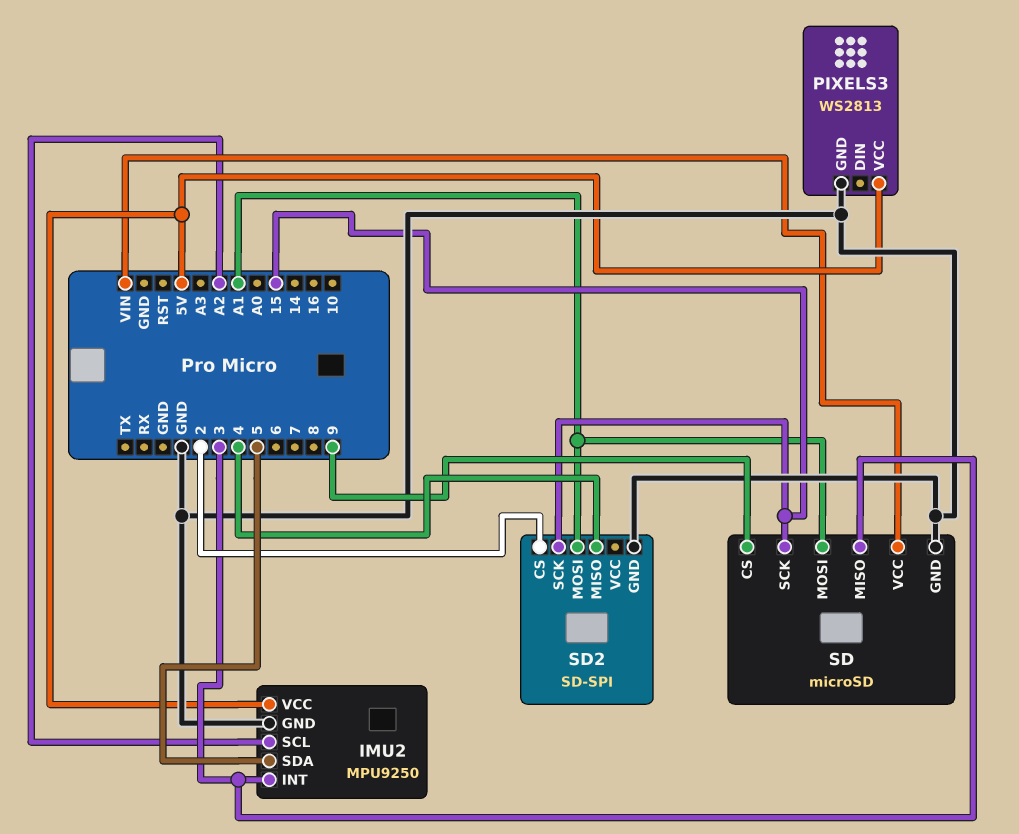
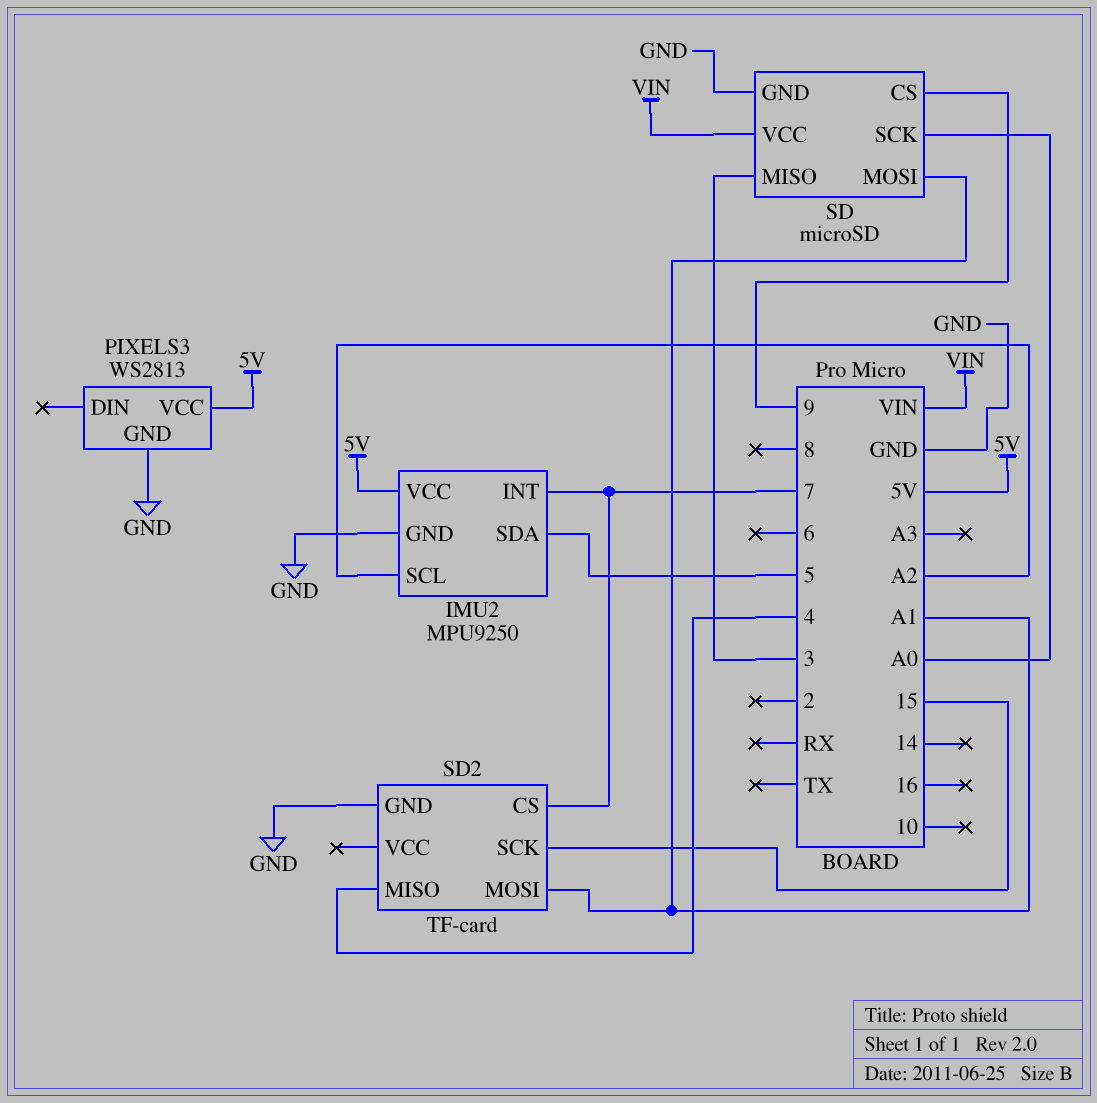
IMU2 pin INT: 3 -> 7
SD pin SCK: 15 -> A0
SD2: SD-SPI -> TF-card
SD2 pin CS: 2 -> 7

